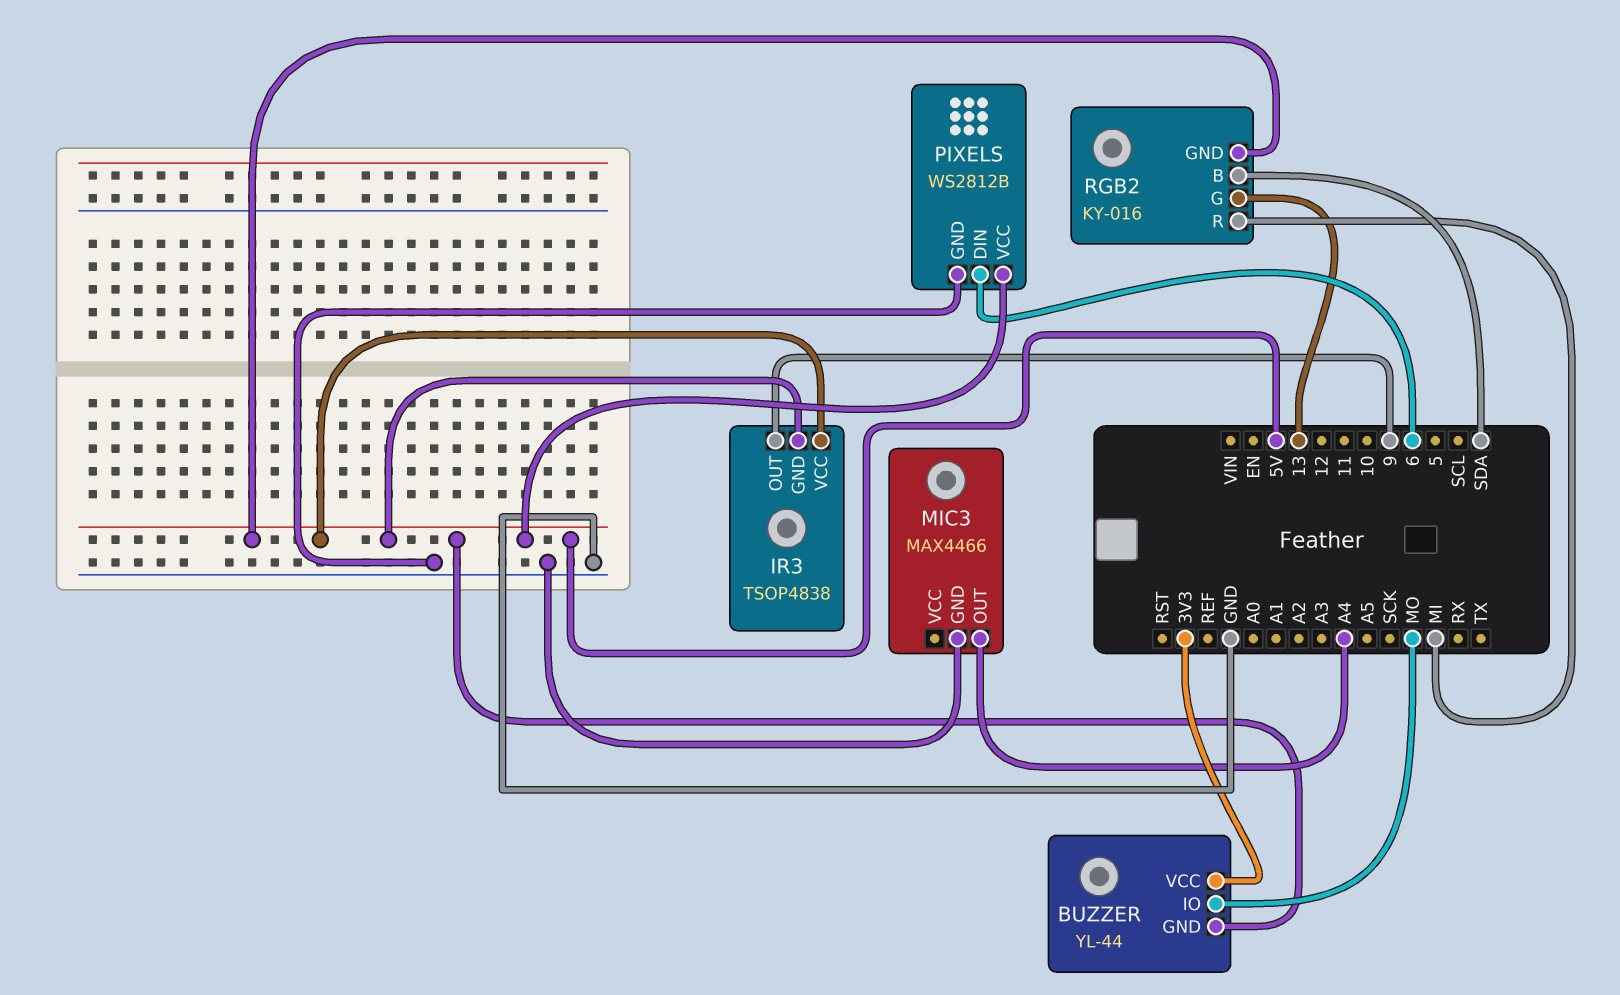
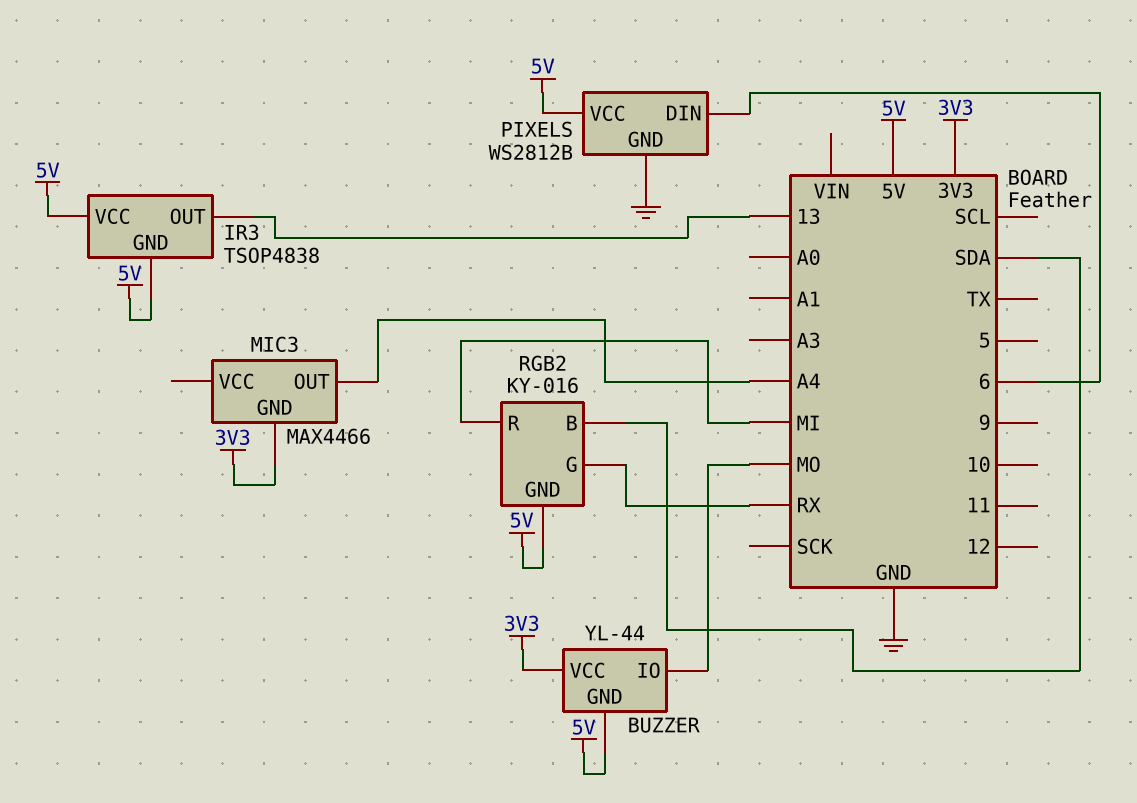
IR3 pin OUT: 9 -> 13
MIC3 pin GND: GND -> 3V3
RGB2 pin G: 13 -> RX

